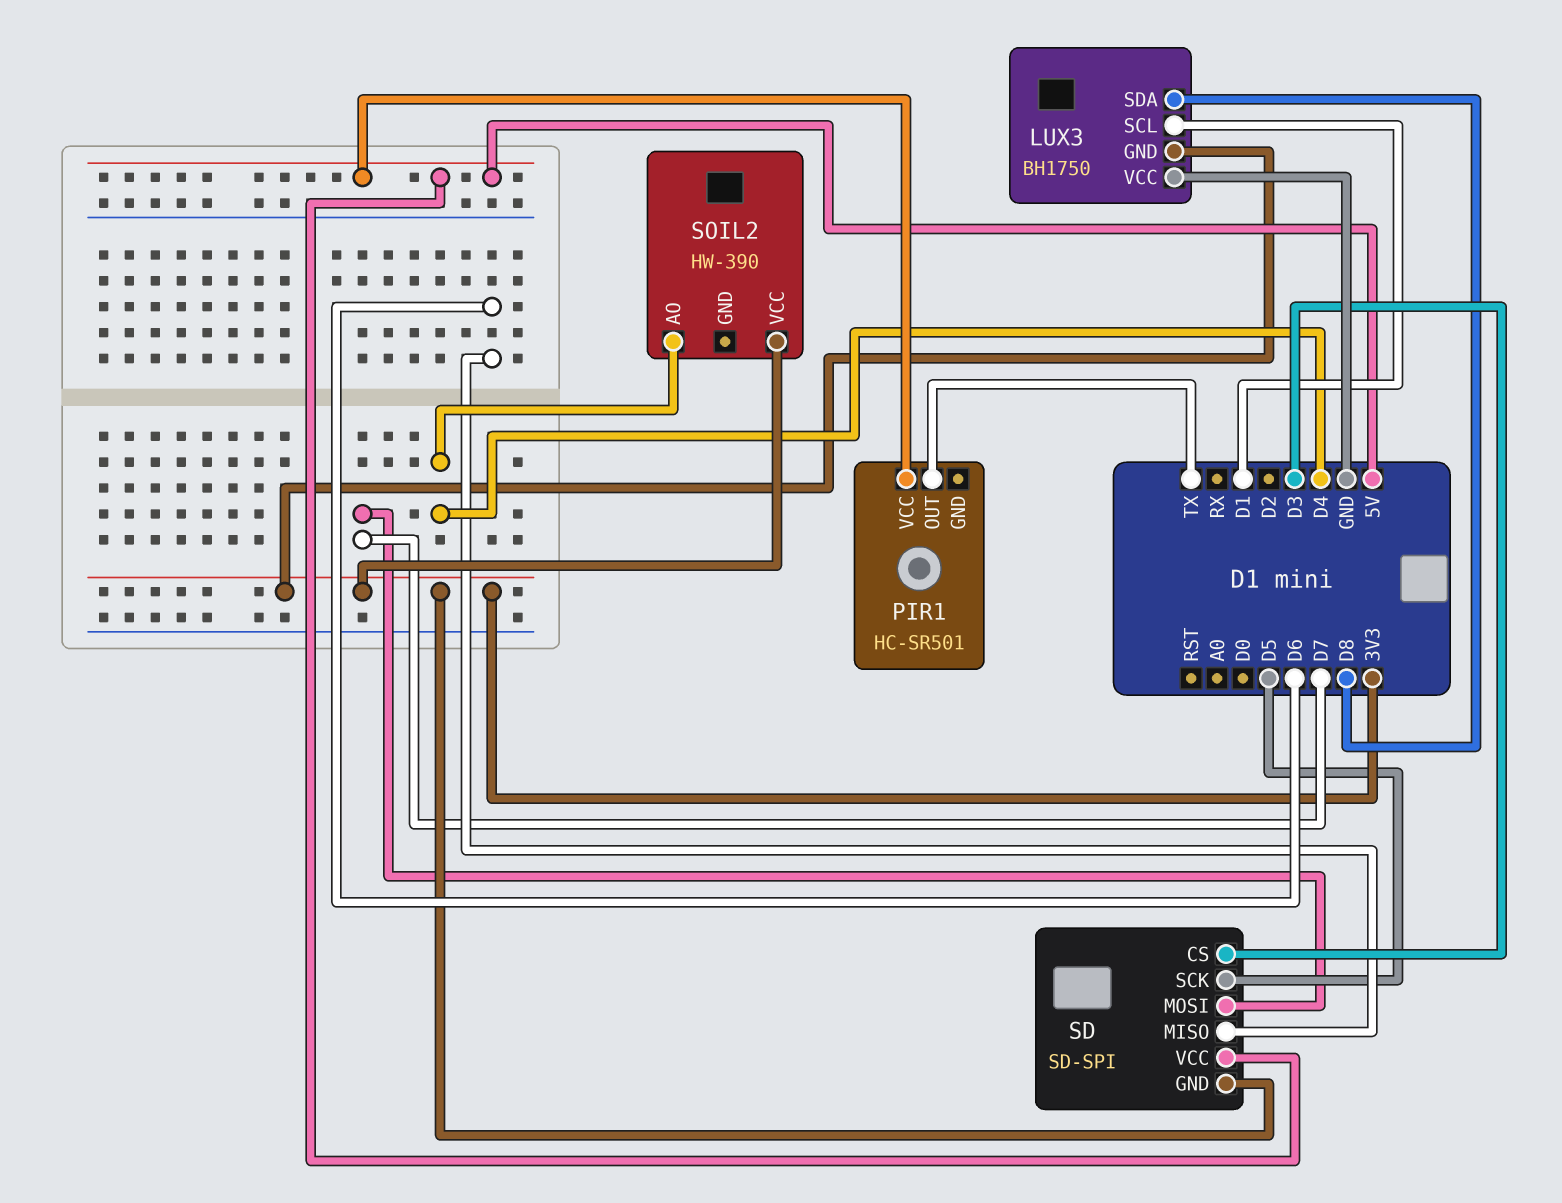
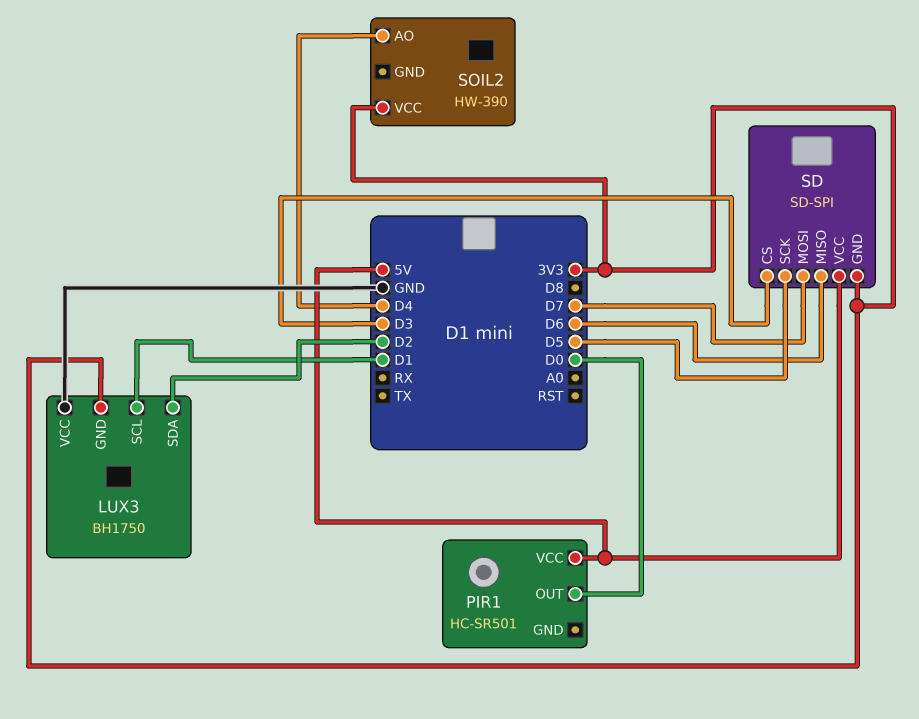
LUX3 pin SDA: D8 -> D2
PIR1 pin OUT: TX -> D0

